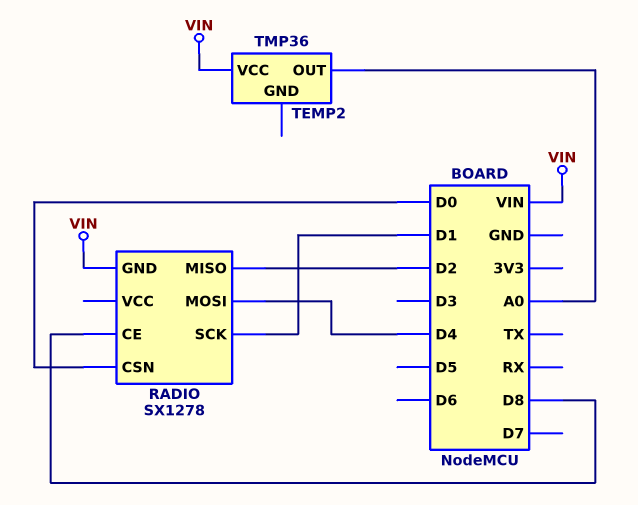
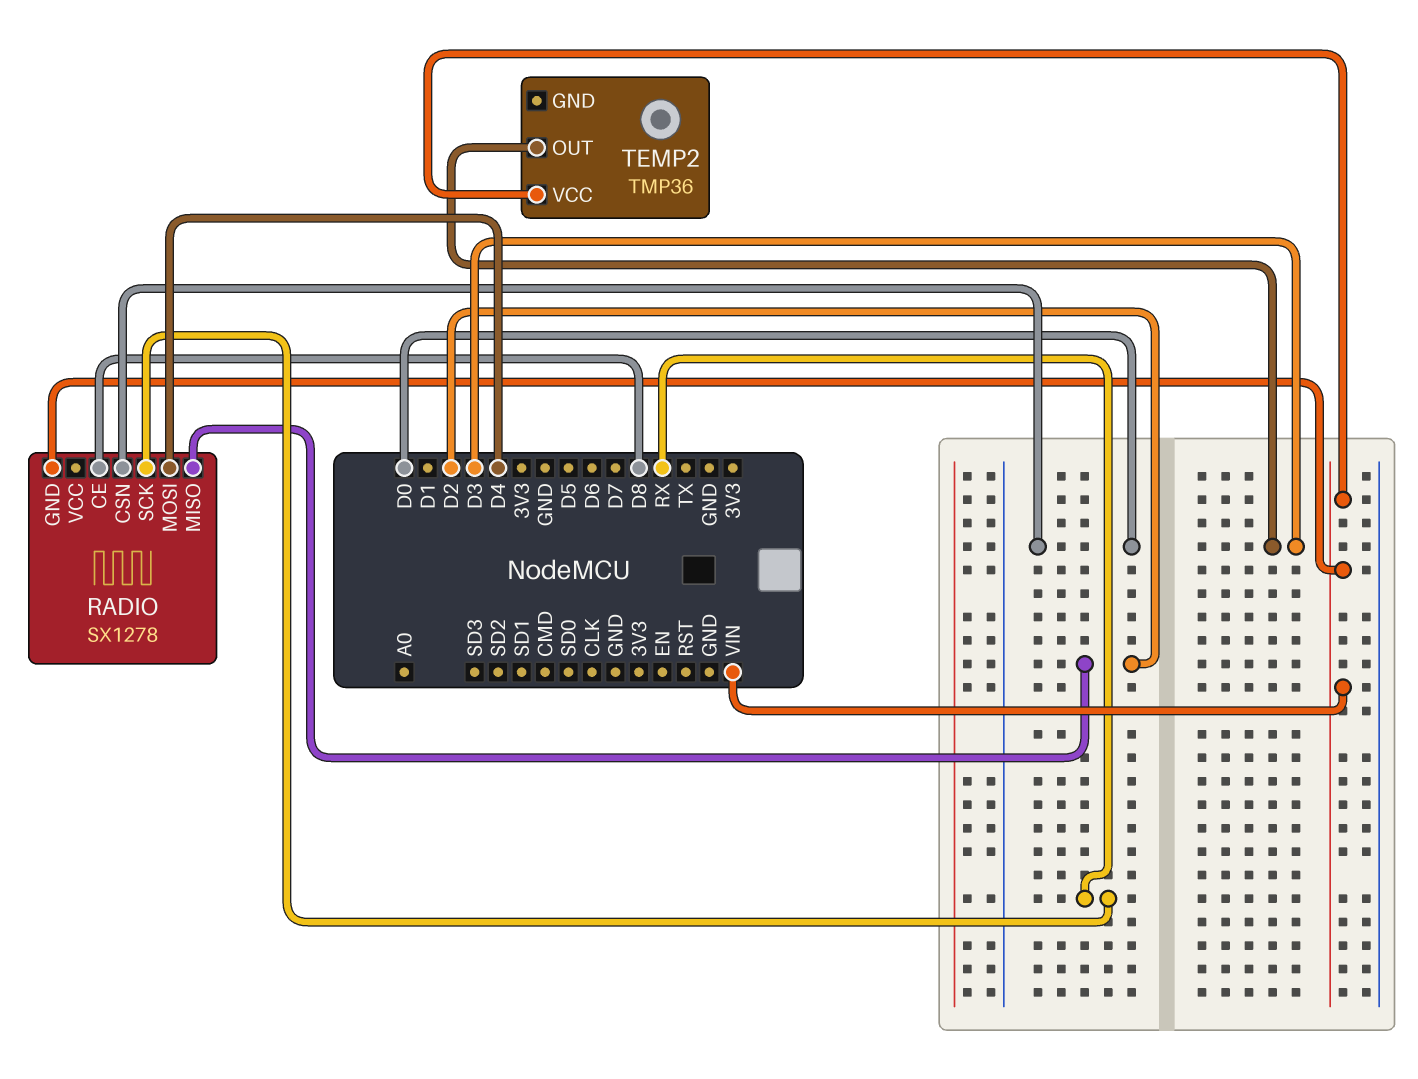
RADIO pin SCK: D1 -> RX
TEMP2 pin OUT: A0 -> D3

